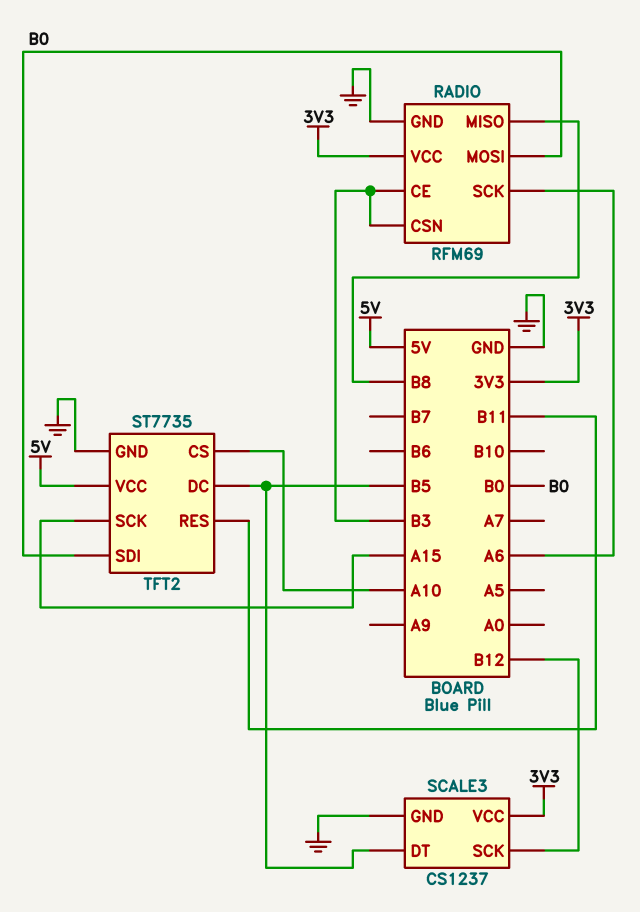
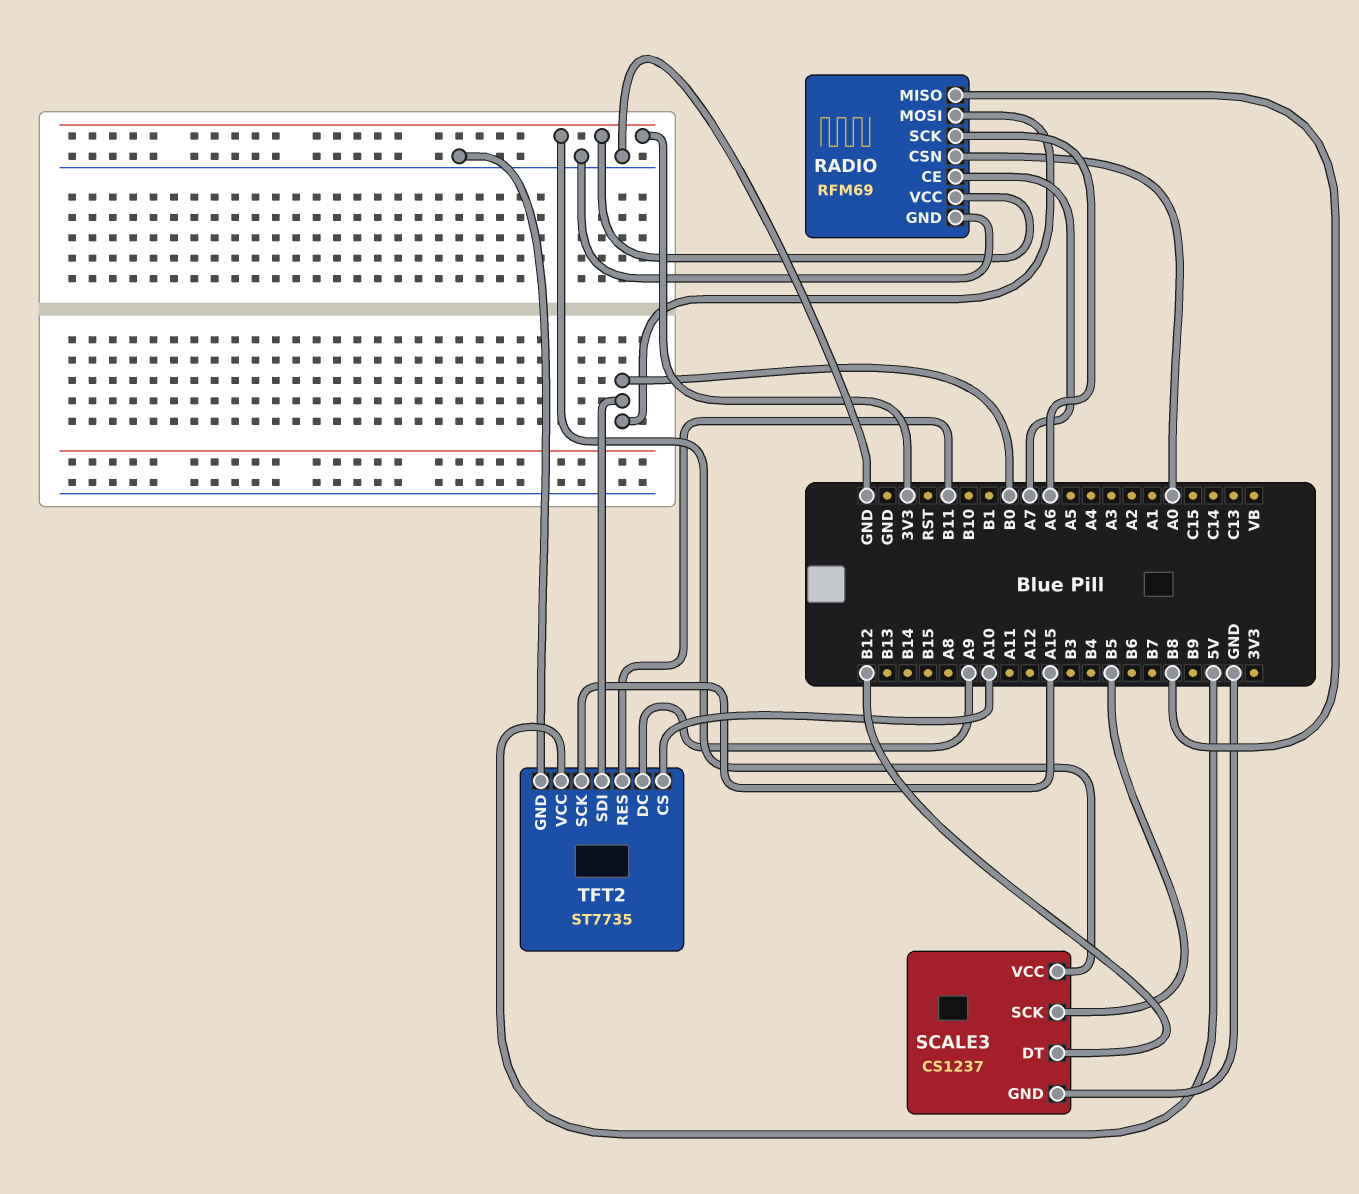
RADIO pin CE: B3 -> A7
RADIO pin CSN: B3 -> A0
SCALE3 pin DT: B5 -> B12
SCALE3 pin SCK: B12 -> B5
TFT2 pin DC: B5 -> A9

